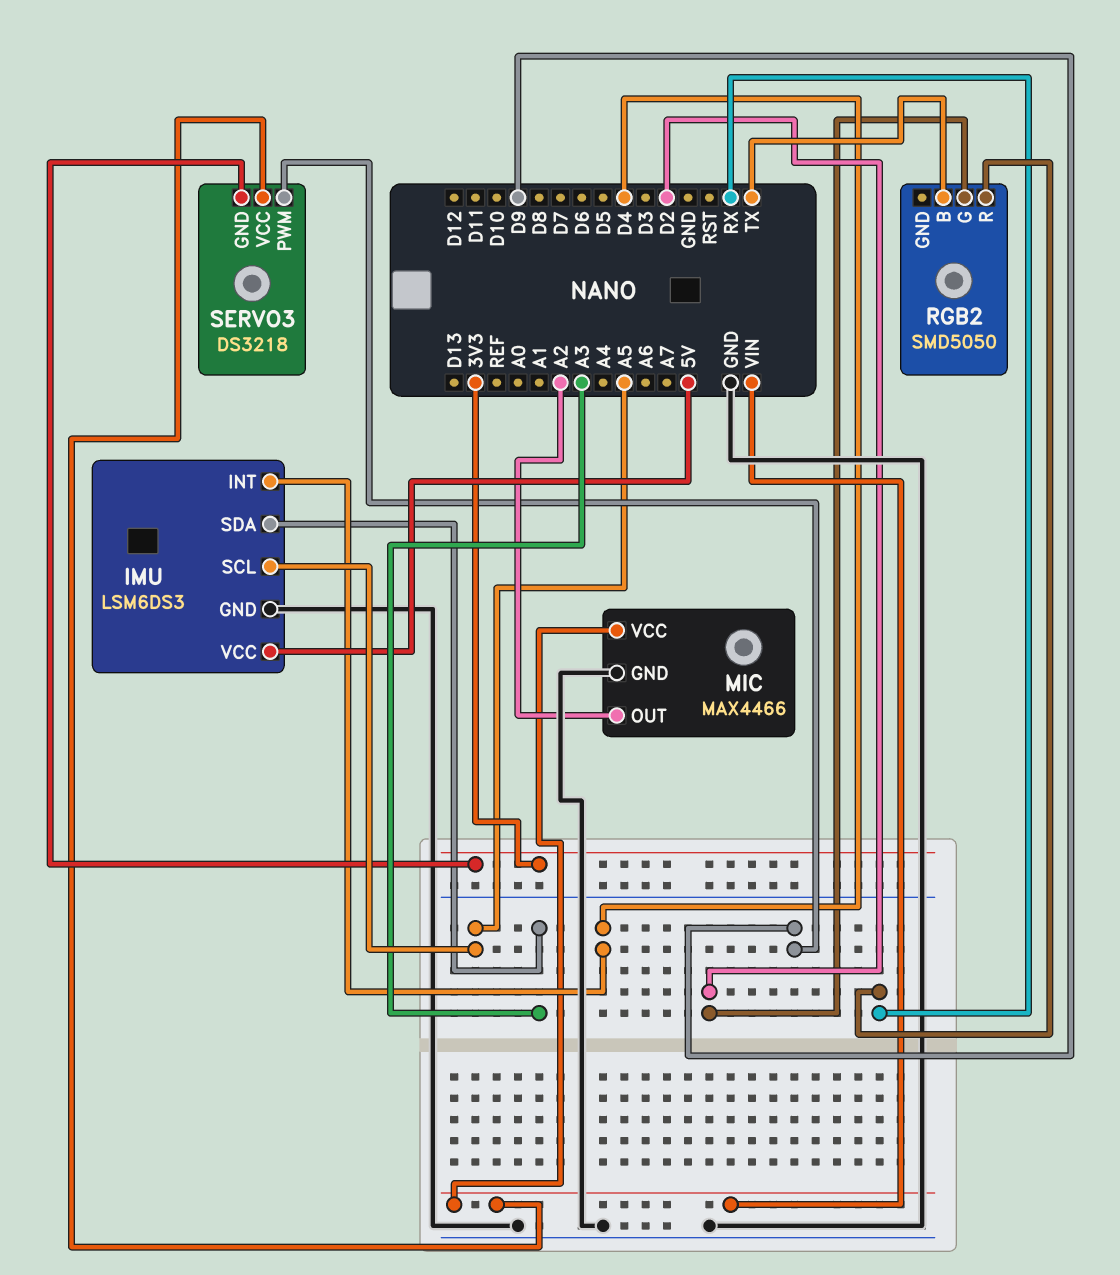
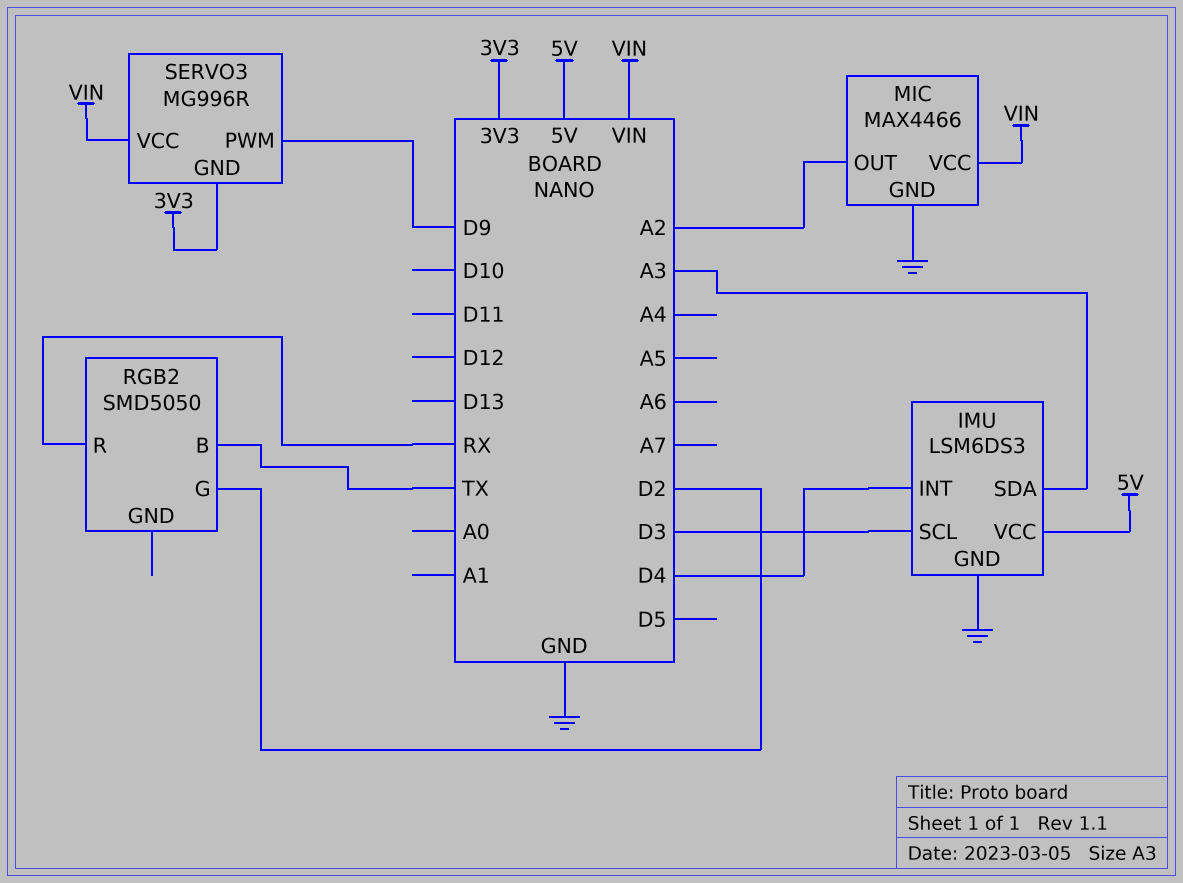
IMU pin SCL: A5 -> D3
SERVO3: DS3218 -> MG996R

